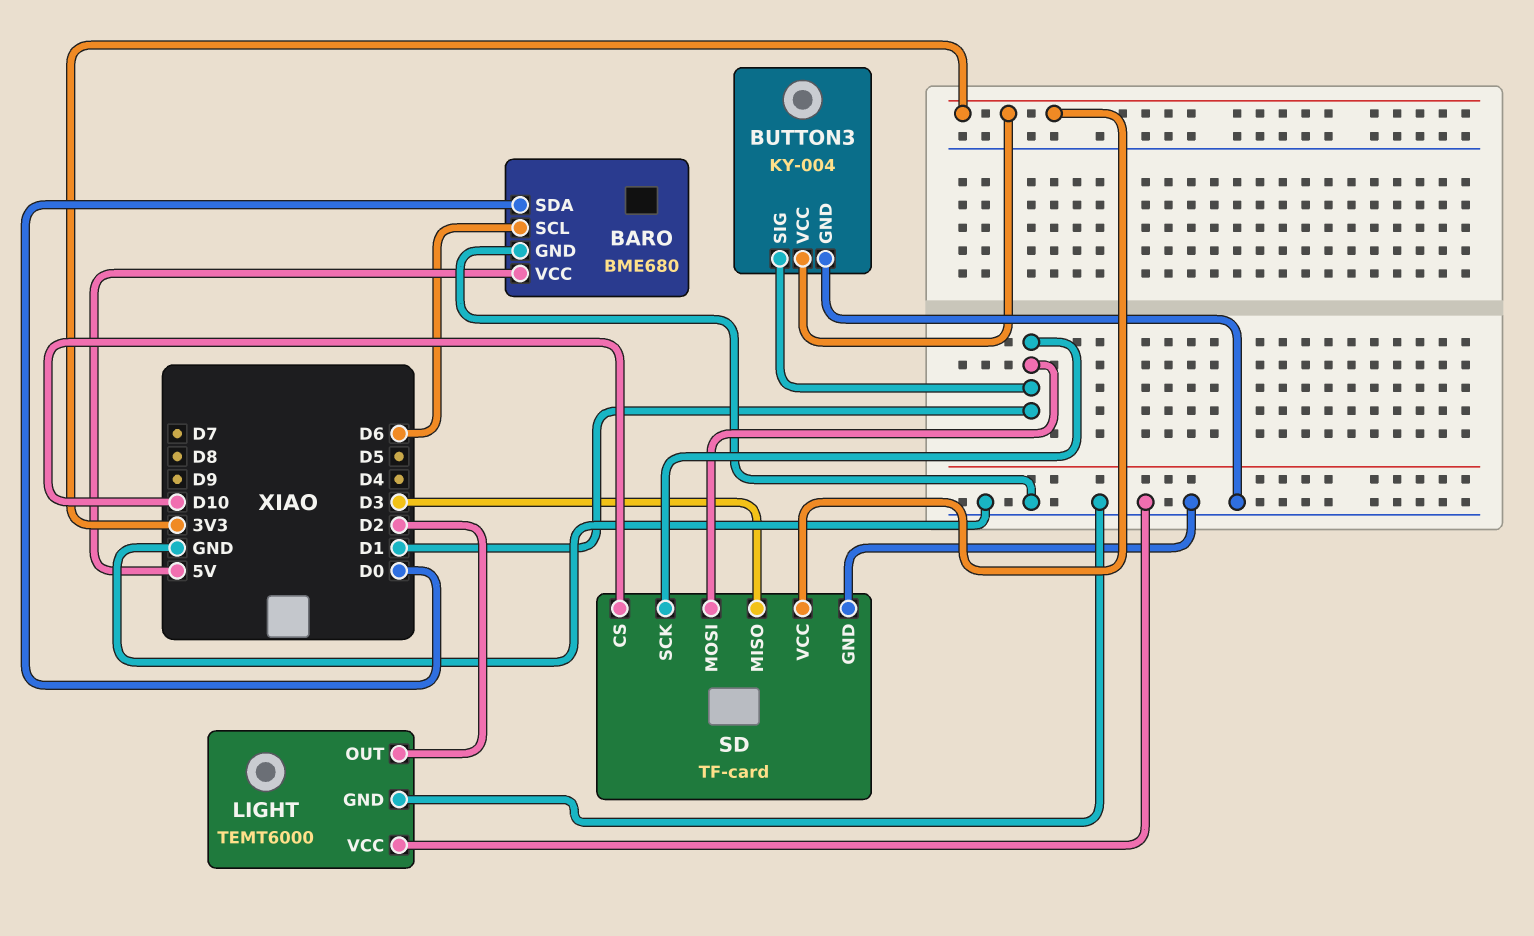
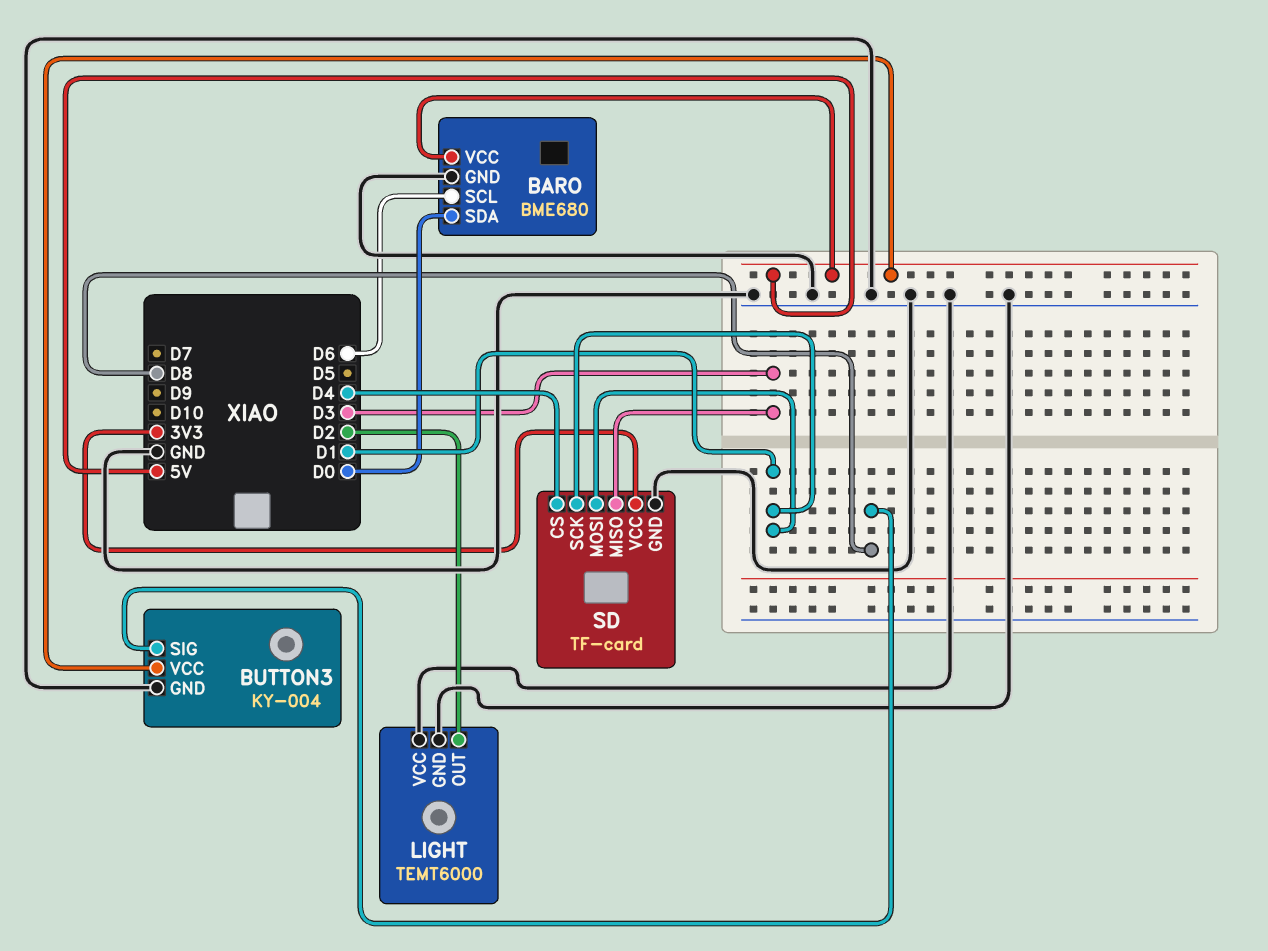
BUTTON3 pin SIG: D1 -> D8
BUTTON3 pin VCC: 3V3 -> 5V
SD pin CS: D10 -> D4

